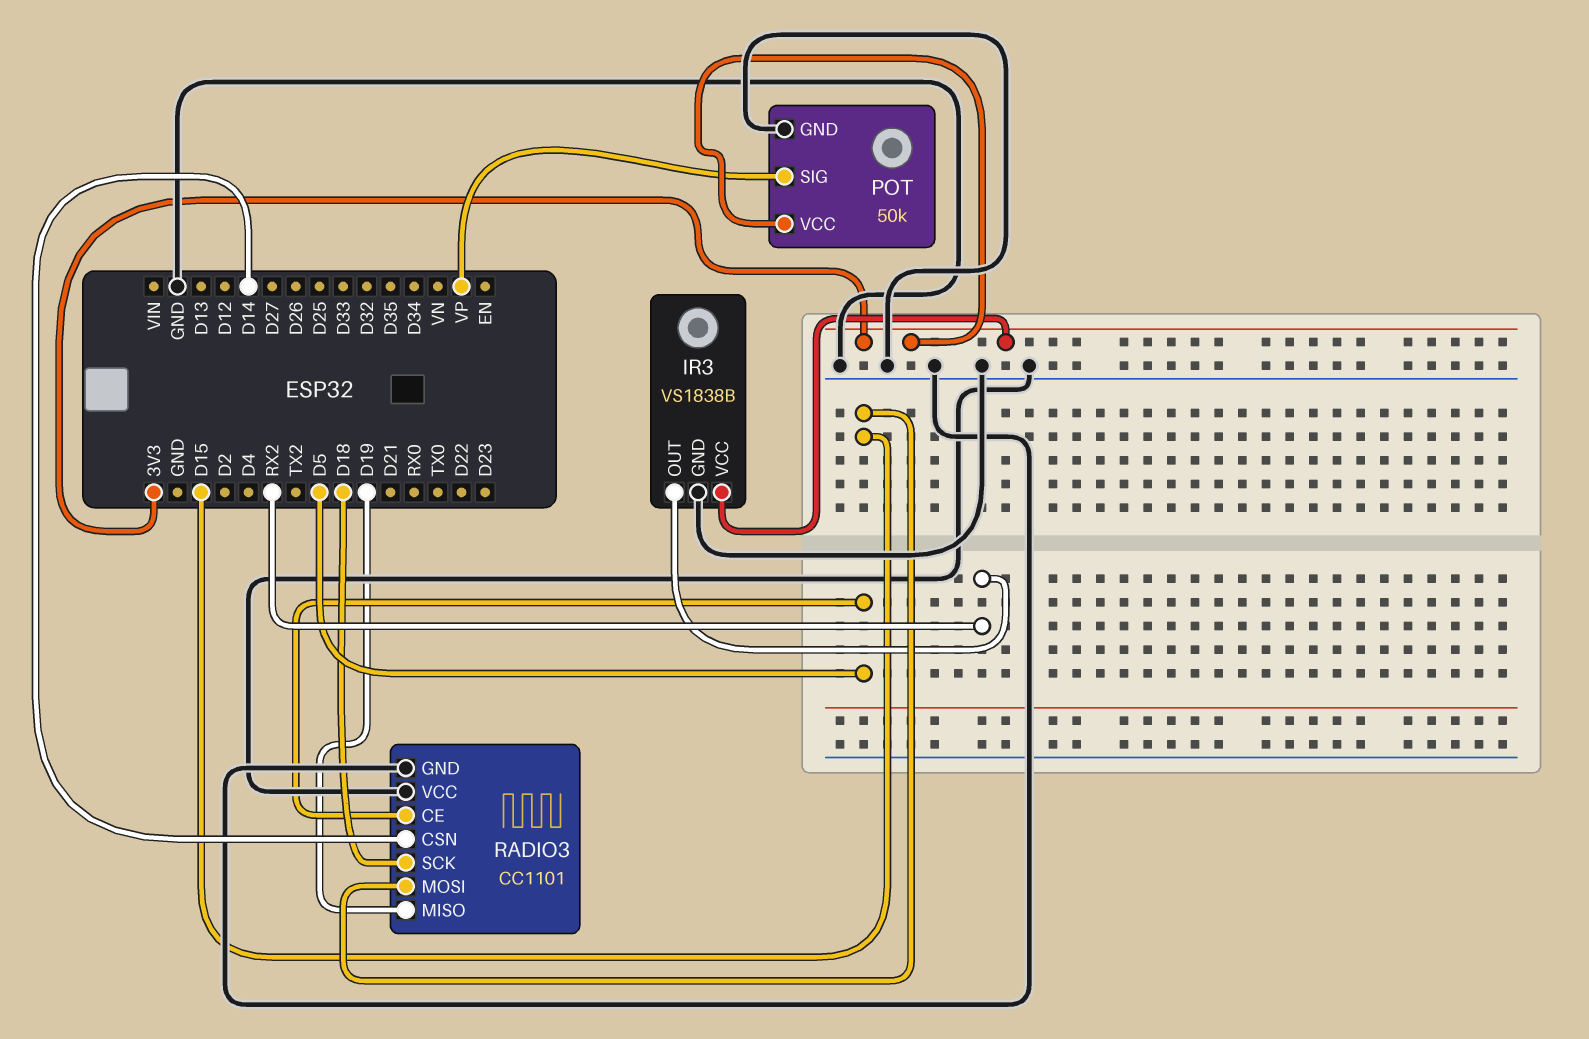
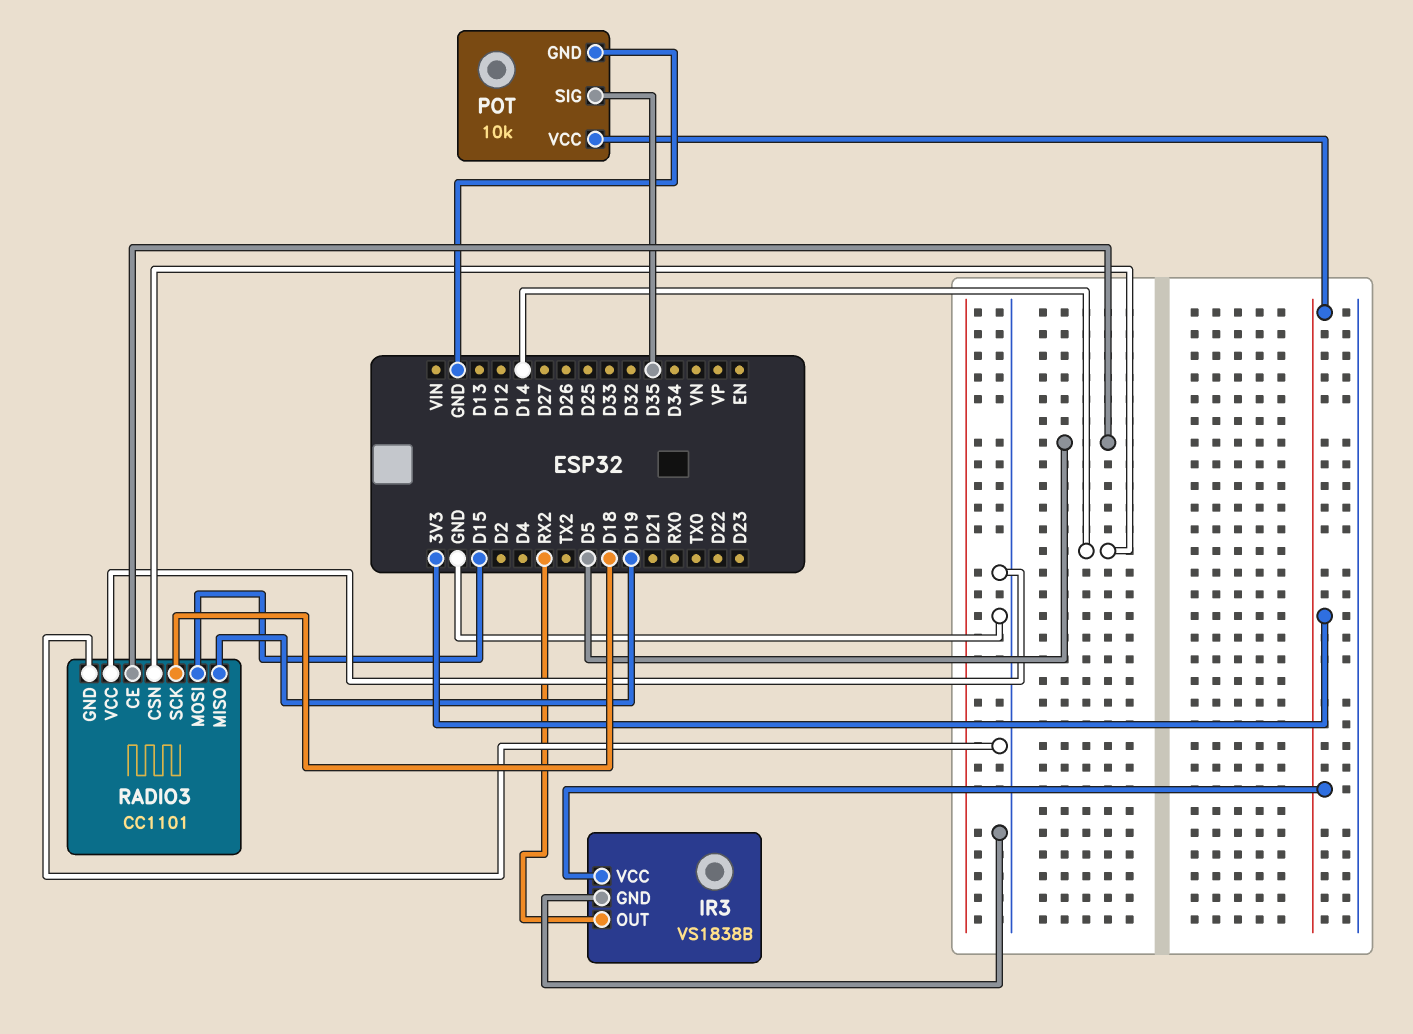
POT: 50k -> 10k
POT pin SIG: VP -> D35

